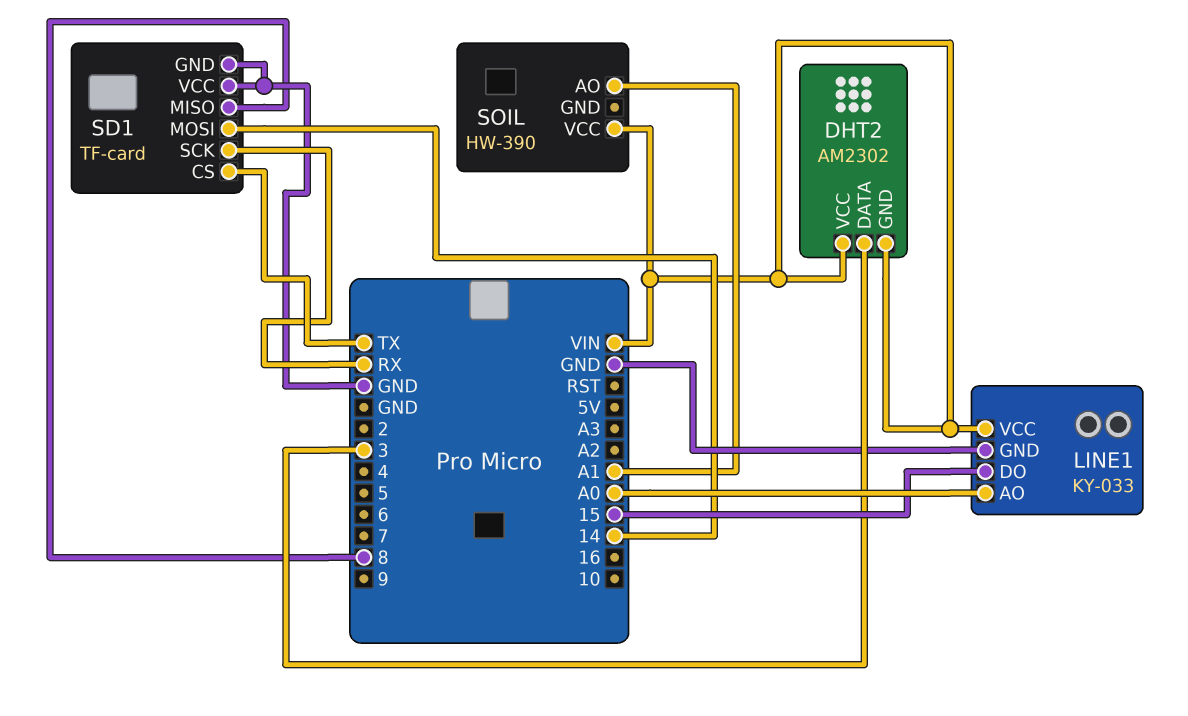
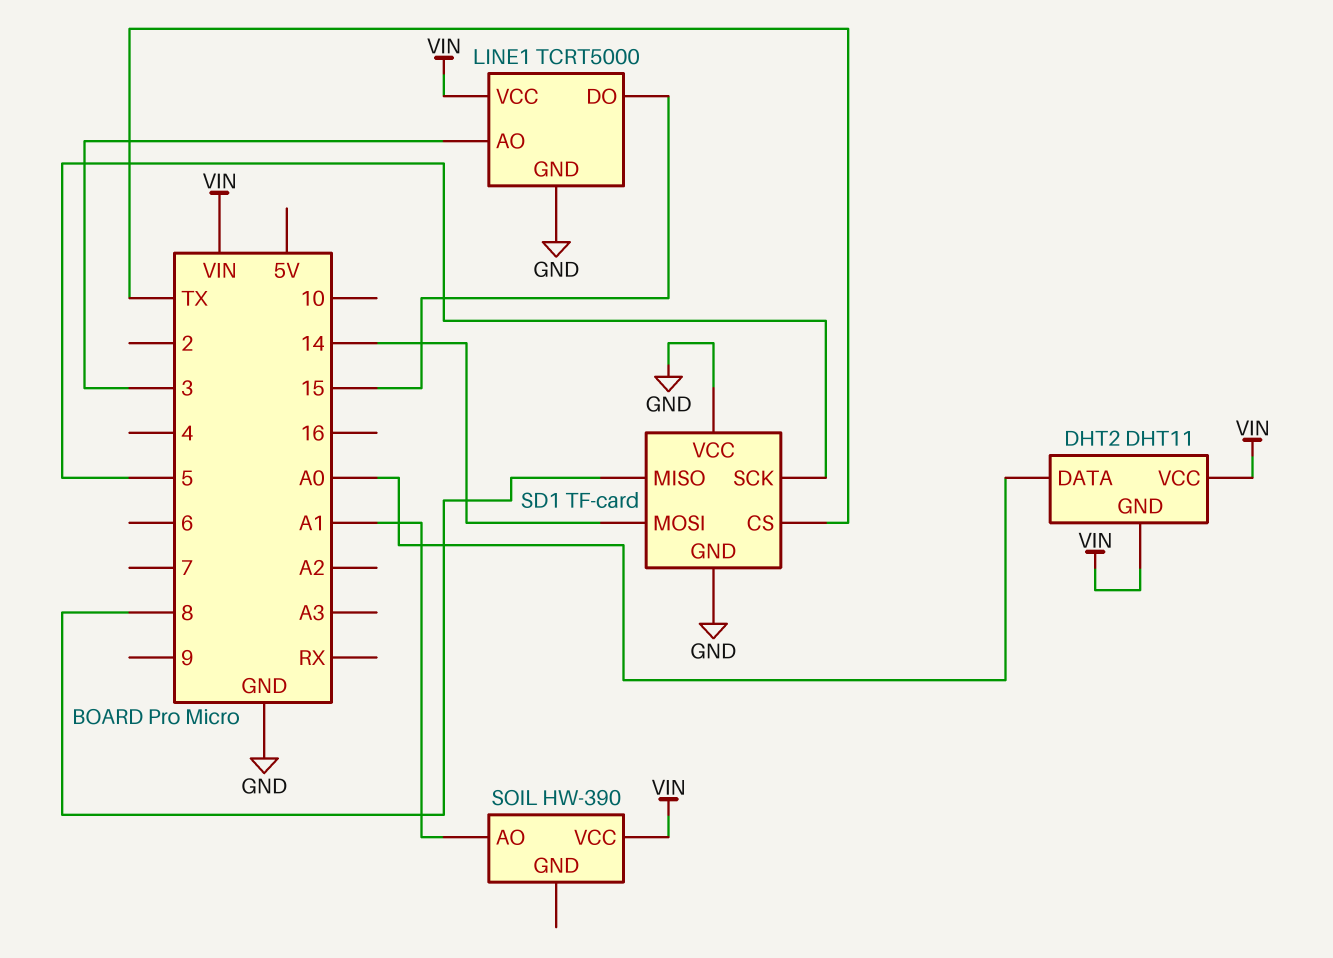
DHT2: AM2302 -> DHT11
DHT2 pin DATA: 3 -> A0
LINE1: KY-033 -> TCRT5000
LINE1 pin AO: A0 -> 3
SD1 pin SCK: RX -> 5

